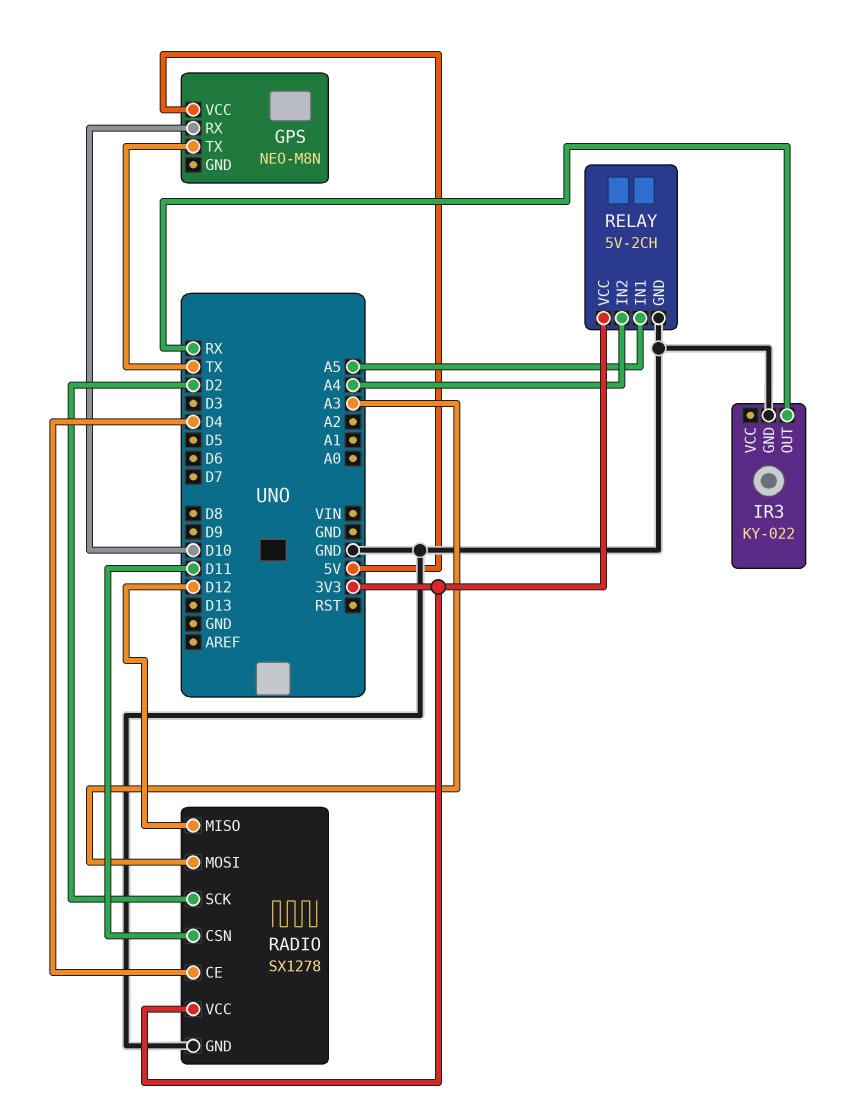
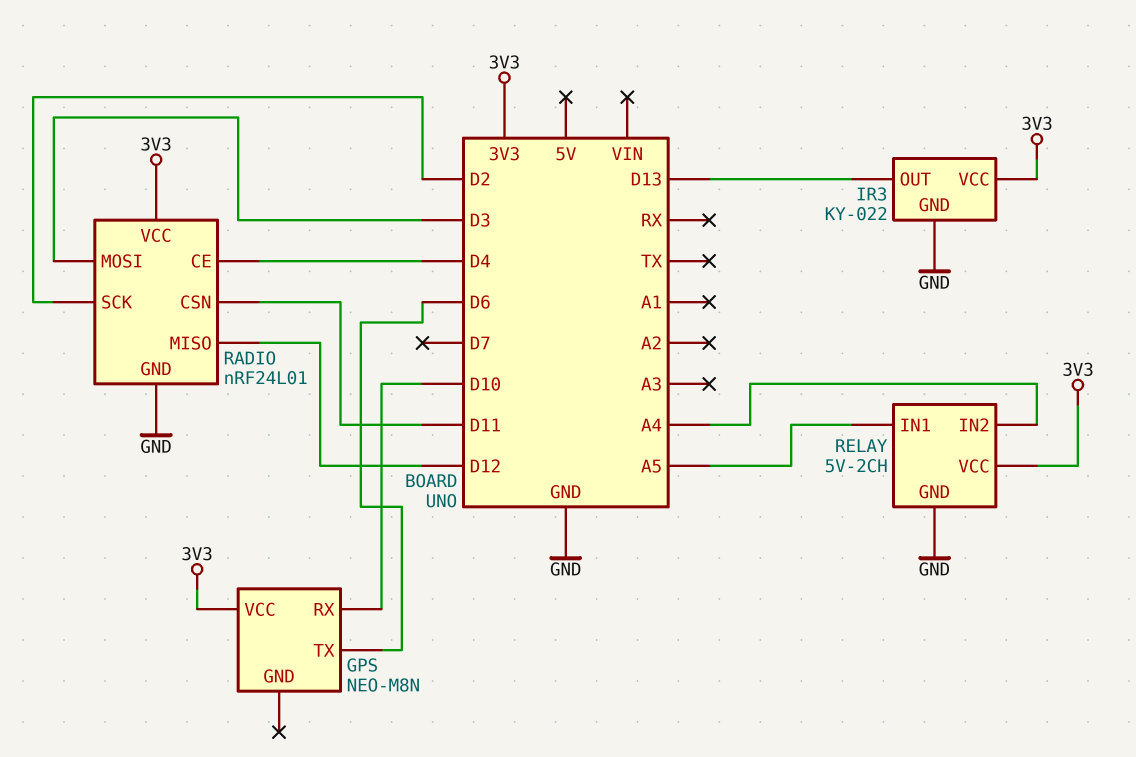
GPS pin TX: TX -> D6
GPS pin VCC: 5V -> 3V3
IR3 pin OUT: RX -> D13
IR3 pin VCC: none -> 3V3
RADIO: SX1278 -> nRF24L01
RADIO pin MOSI: A3 -> D3

